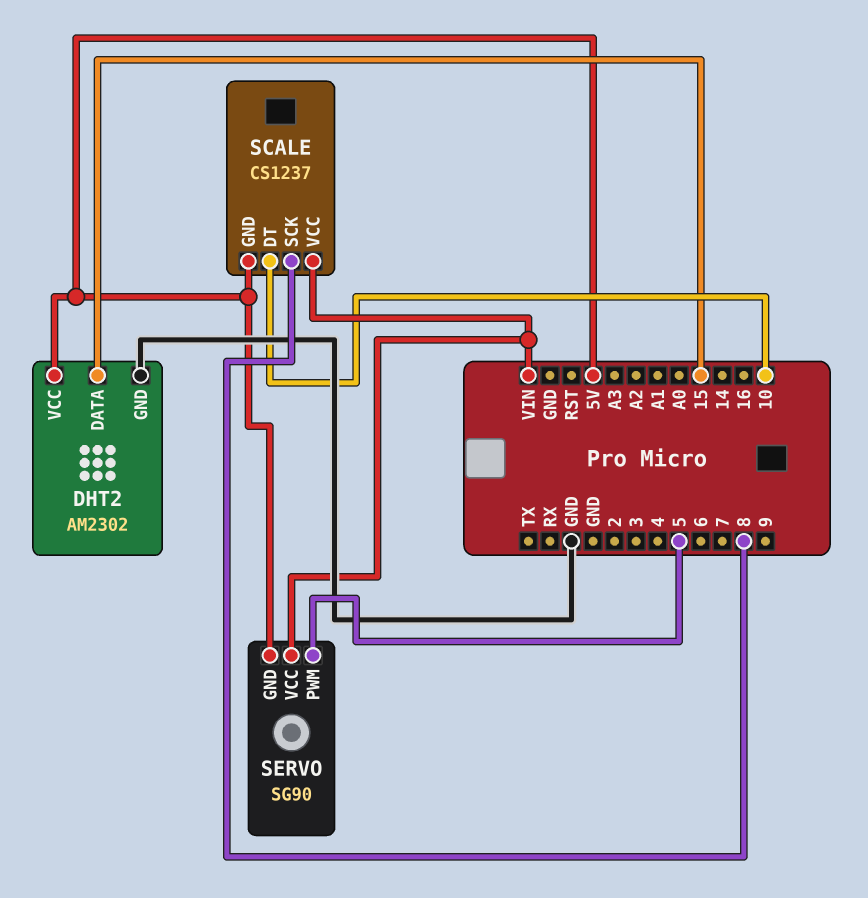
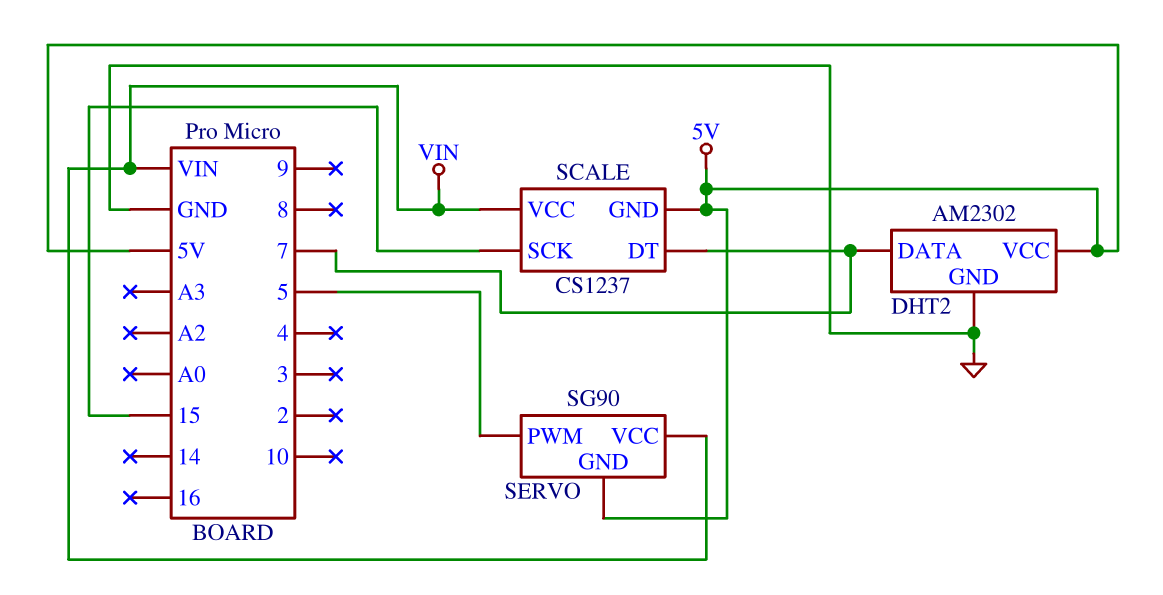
DHT2 pin DATA: 15 -> 7
SCALE pin DT: 10 -> 7
SCALE pin SCK: 8 -> 15

